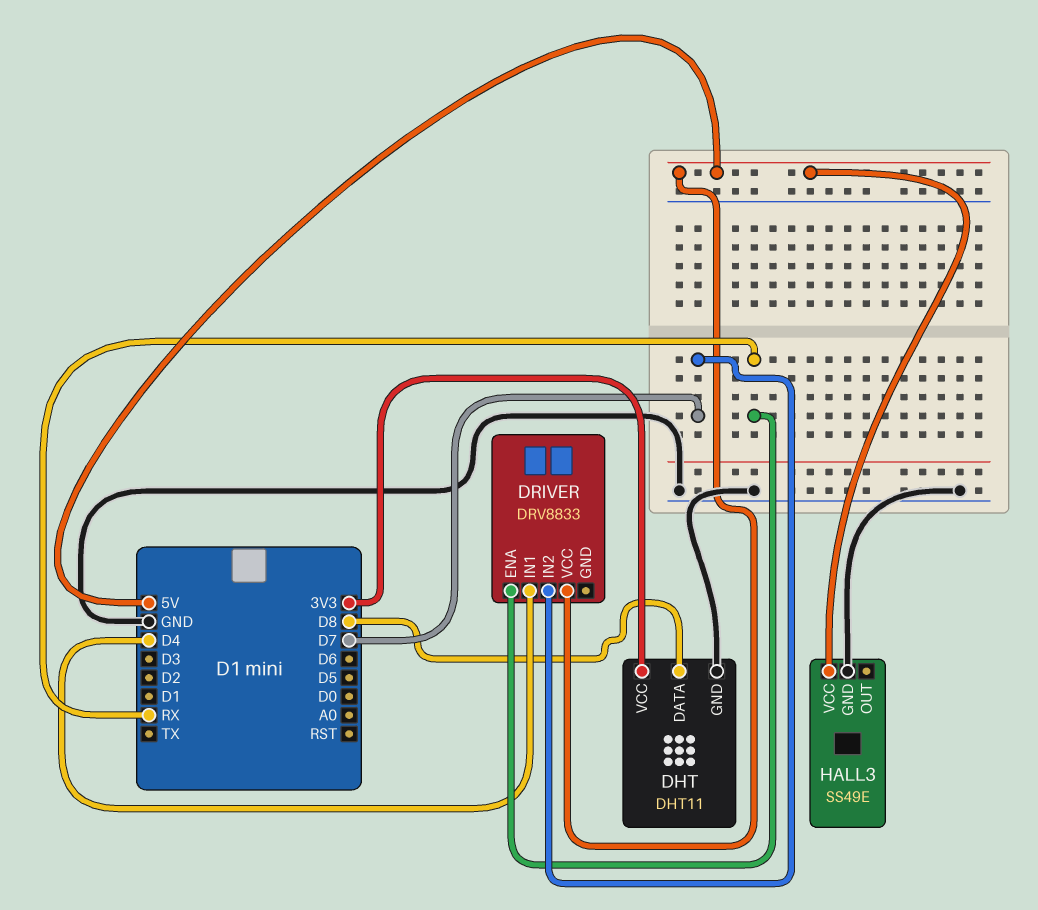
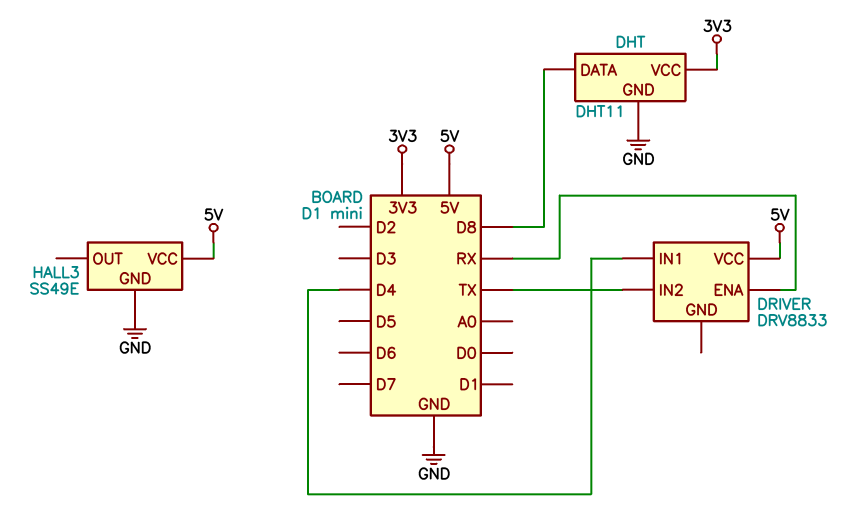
DRIVER pin IN2: D7 -> TX

